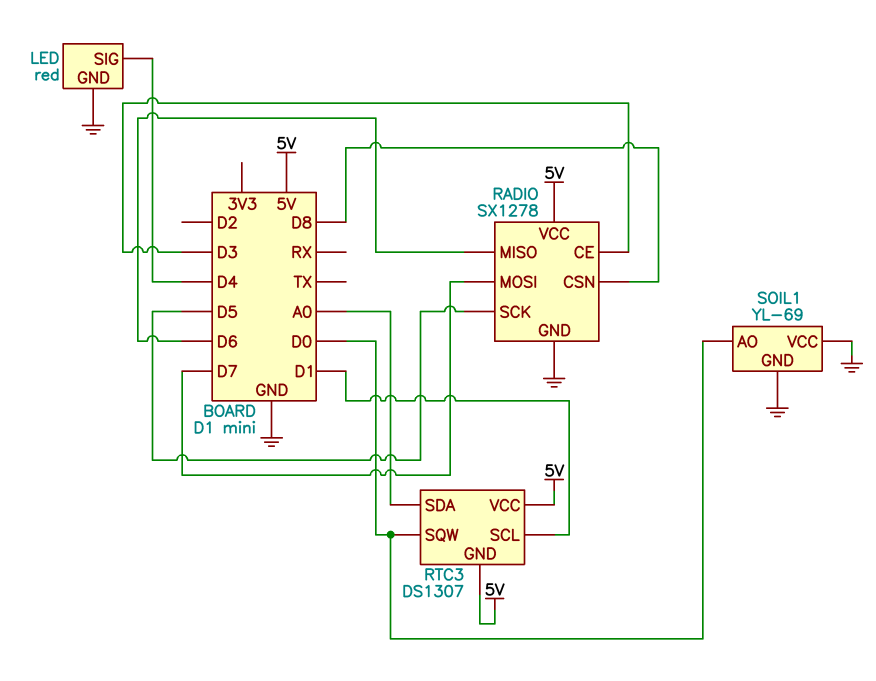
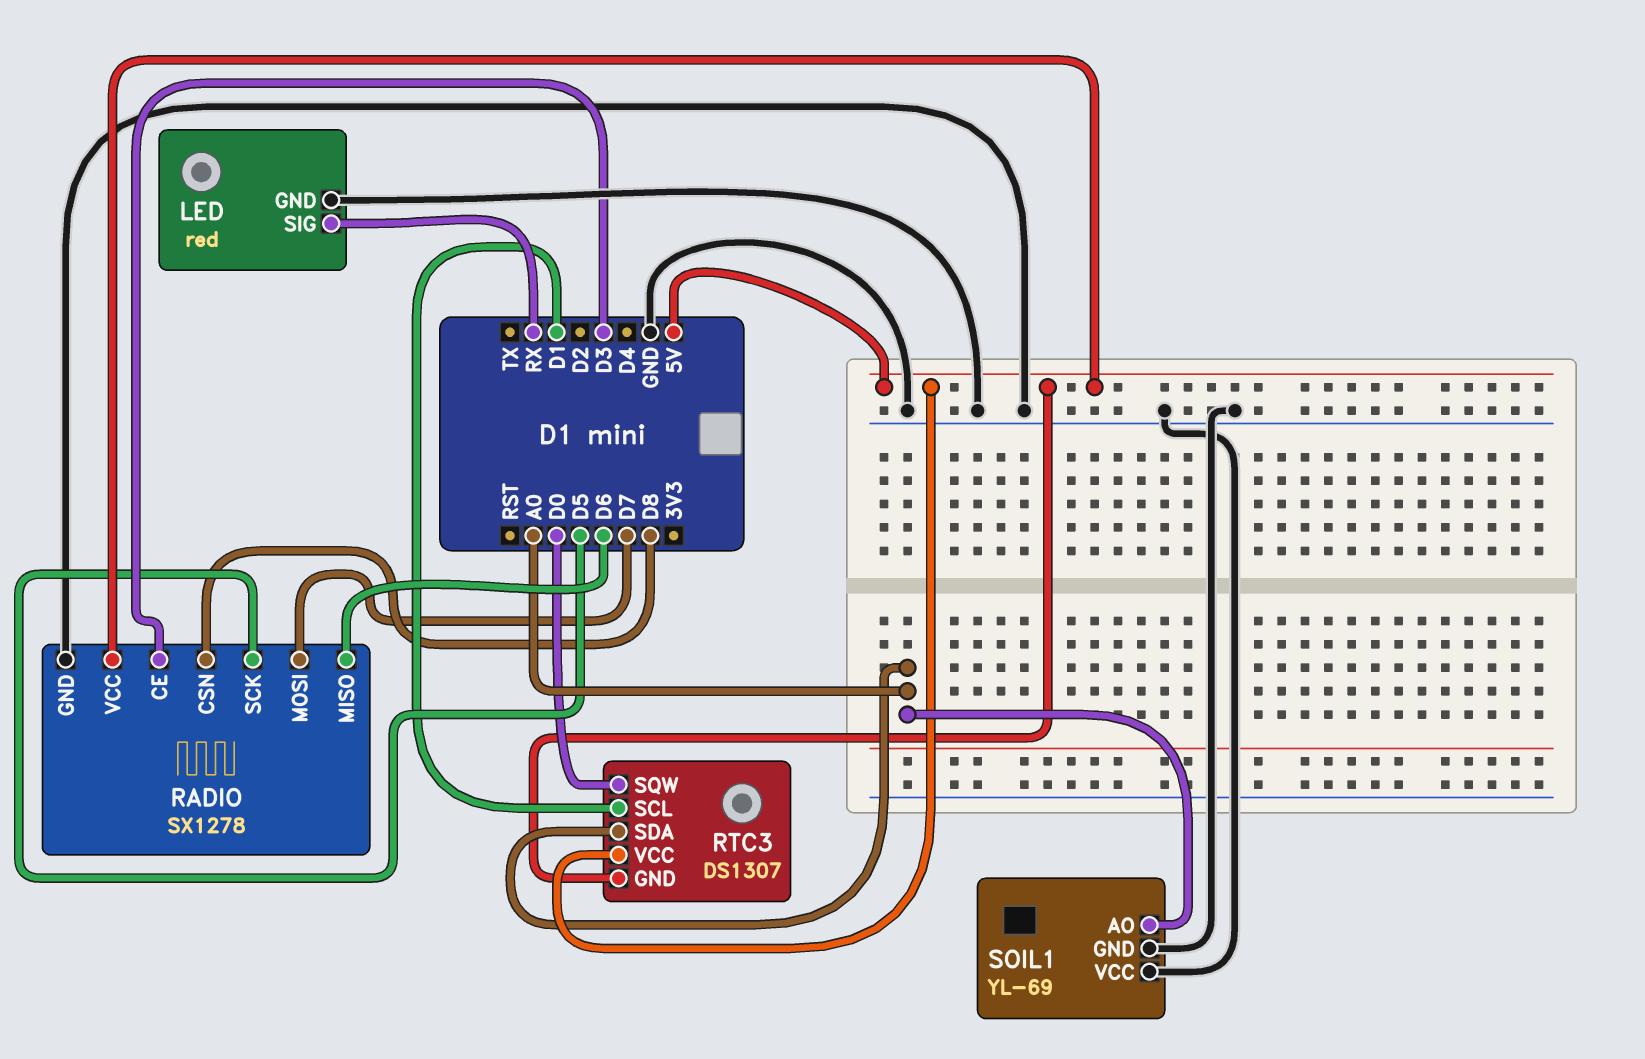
LED pin SIG: D4 -> RX
SOIL1 pin AO: D0 -> A0

